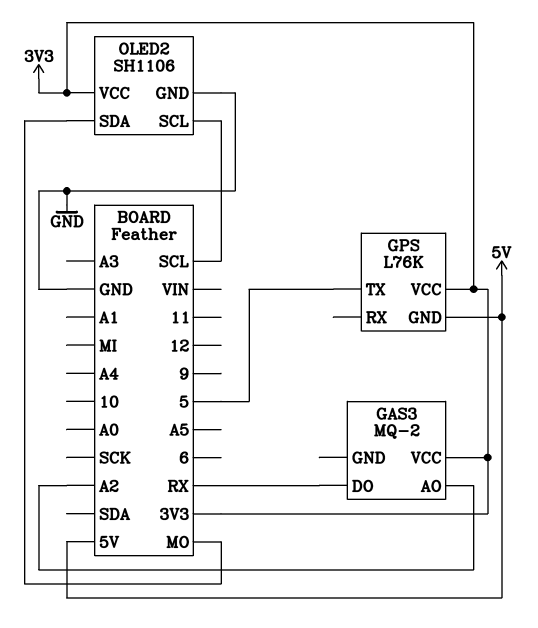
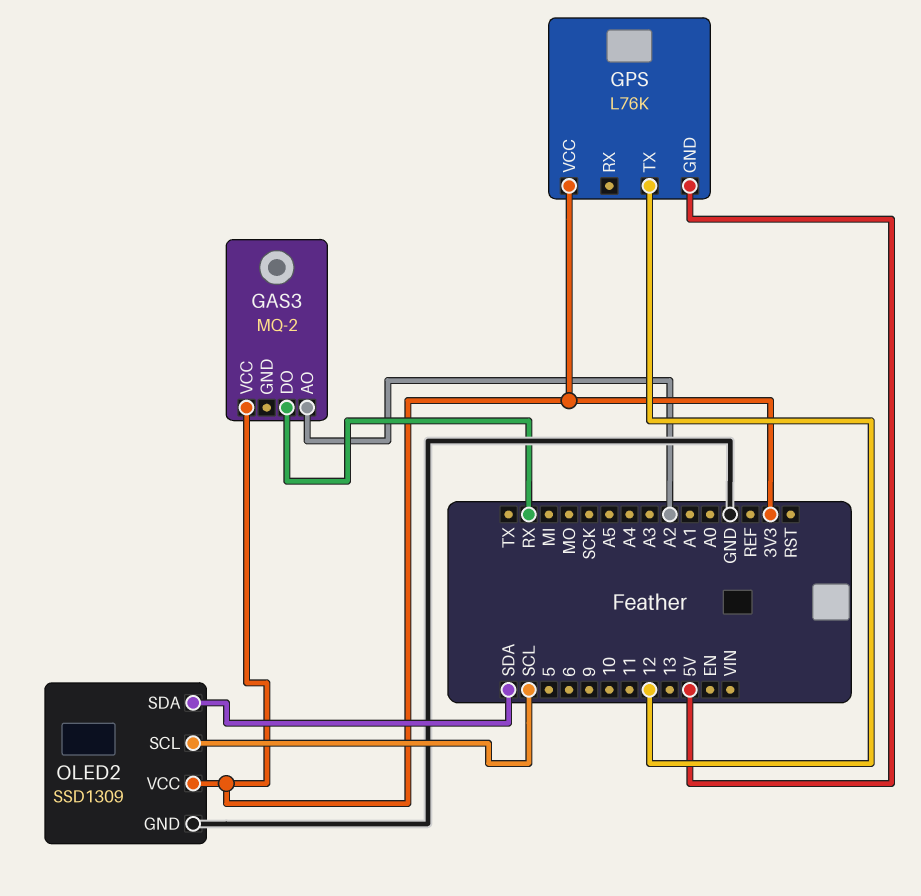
GPS pin TX: 5 -> 12
OLED2: SH1106 -> SSD1309
OLED2 pin SDA: MO -> SDA

